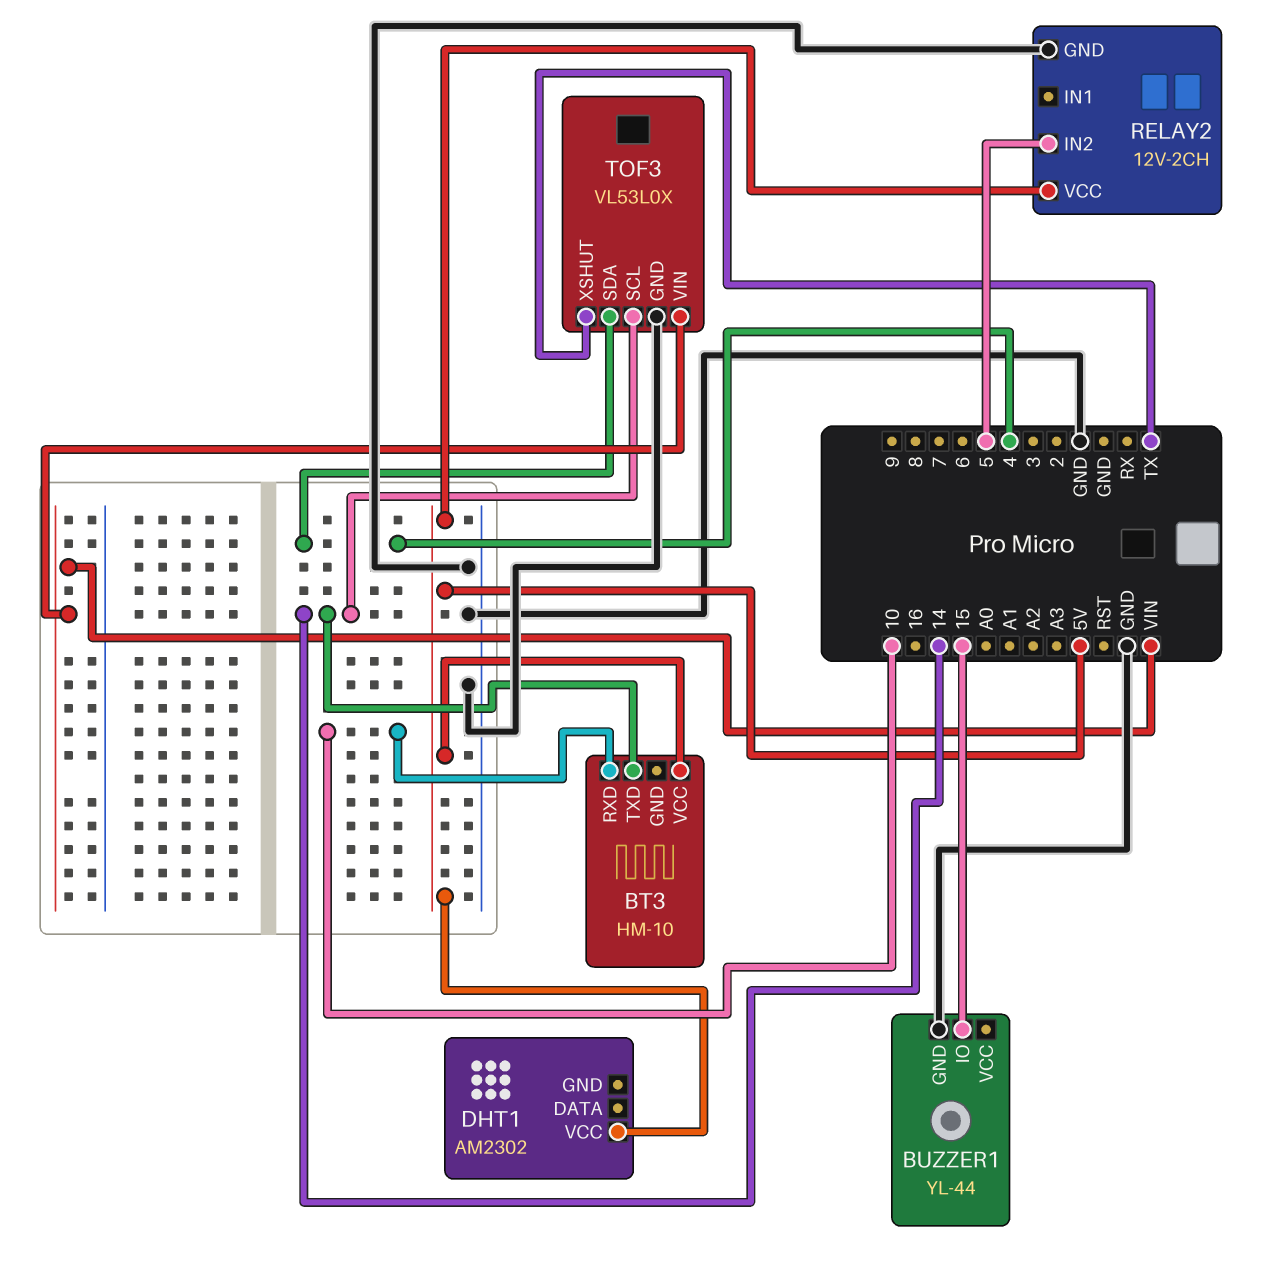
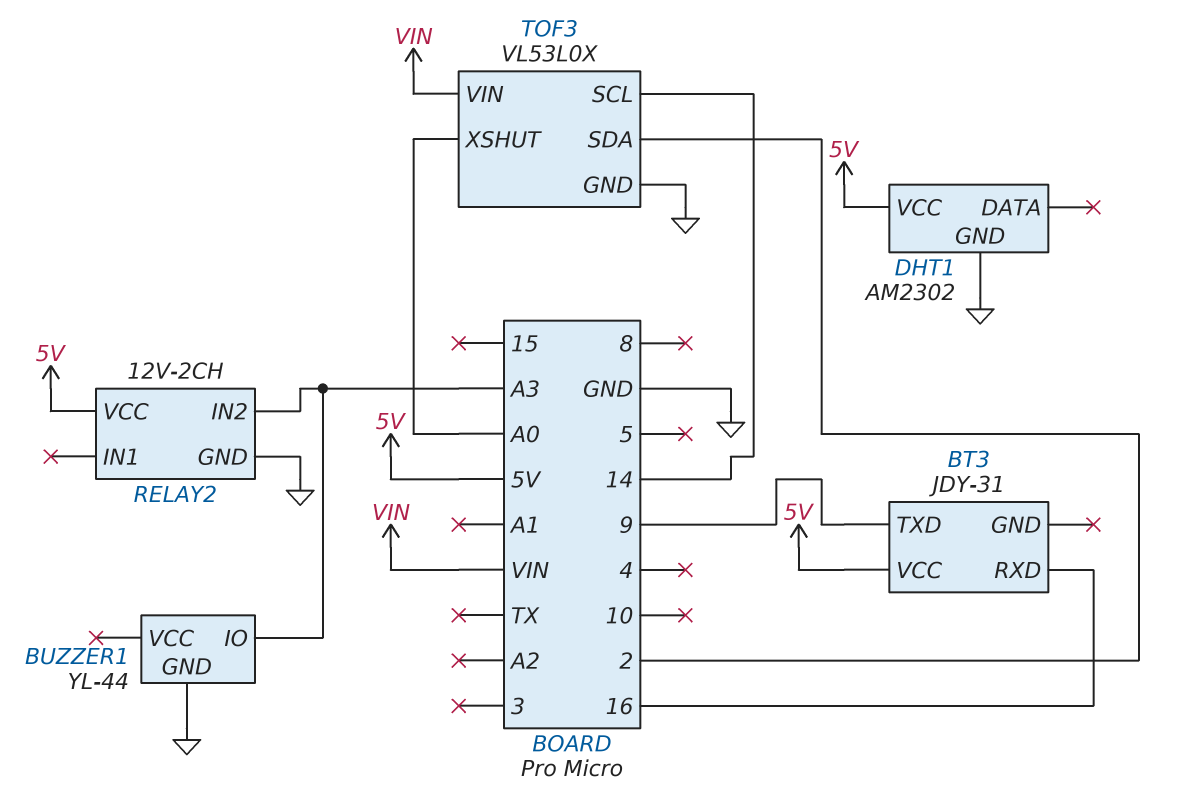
BT3: HM-10 -> JDY-31
BT3 pin RXD: 10 -> 16
BT3 pin TXD: 14 -> 9
BUZZER1 pin IO: 15 -> A3
DHT1 pin GND: none -> GND
RELAY2 pin IN2: 5 -> A3
TOF3 pin SDA: 4 -> 2
TOF3 pin XSHUT: TX -> A0

